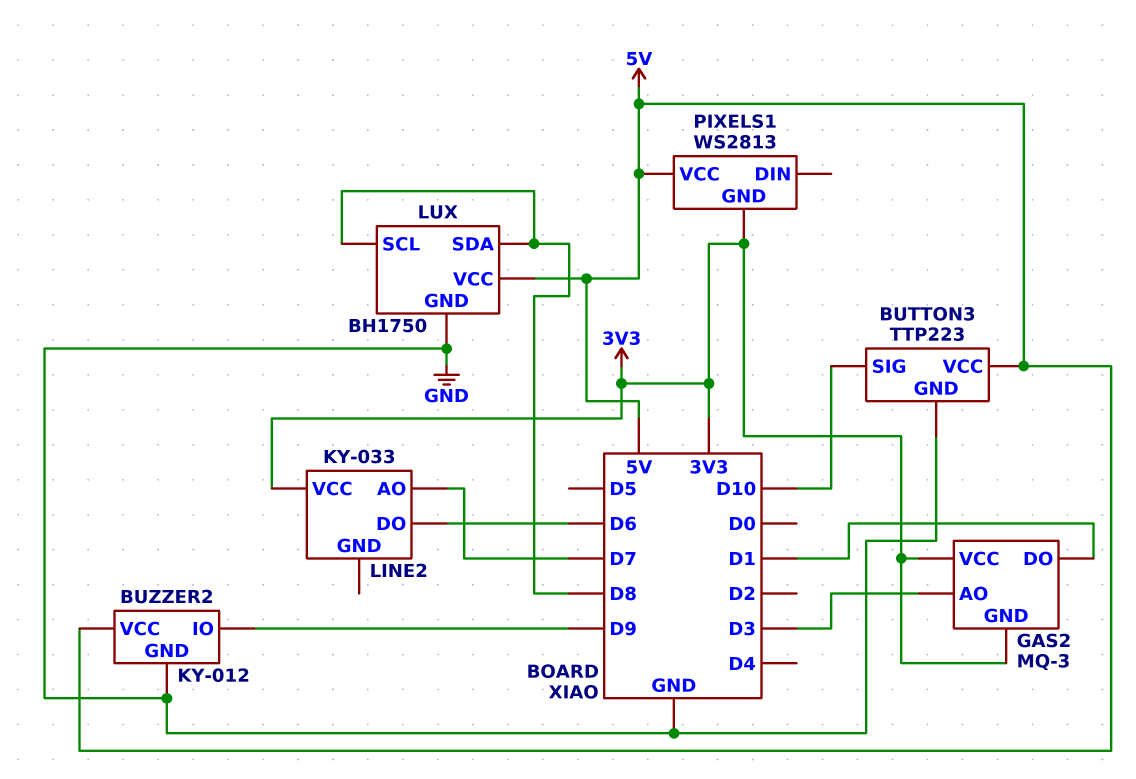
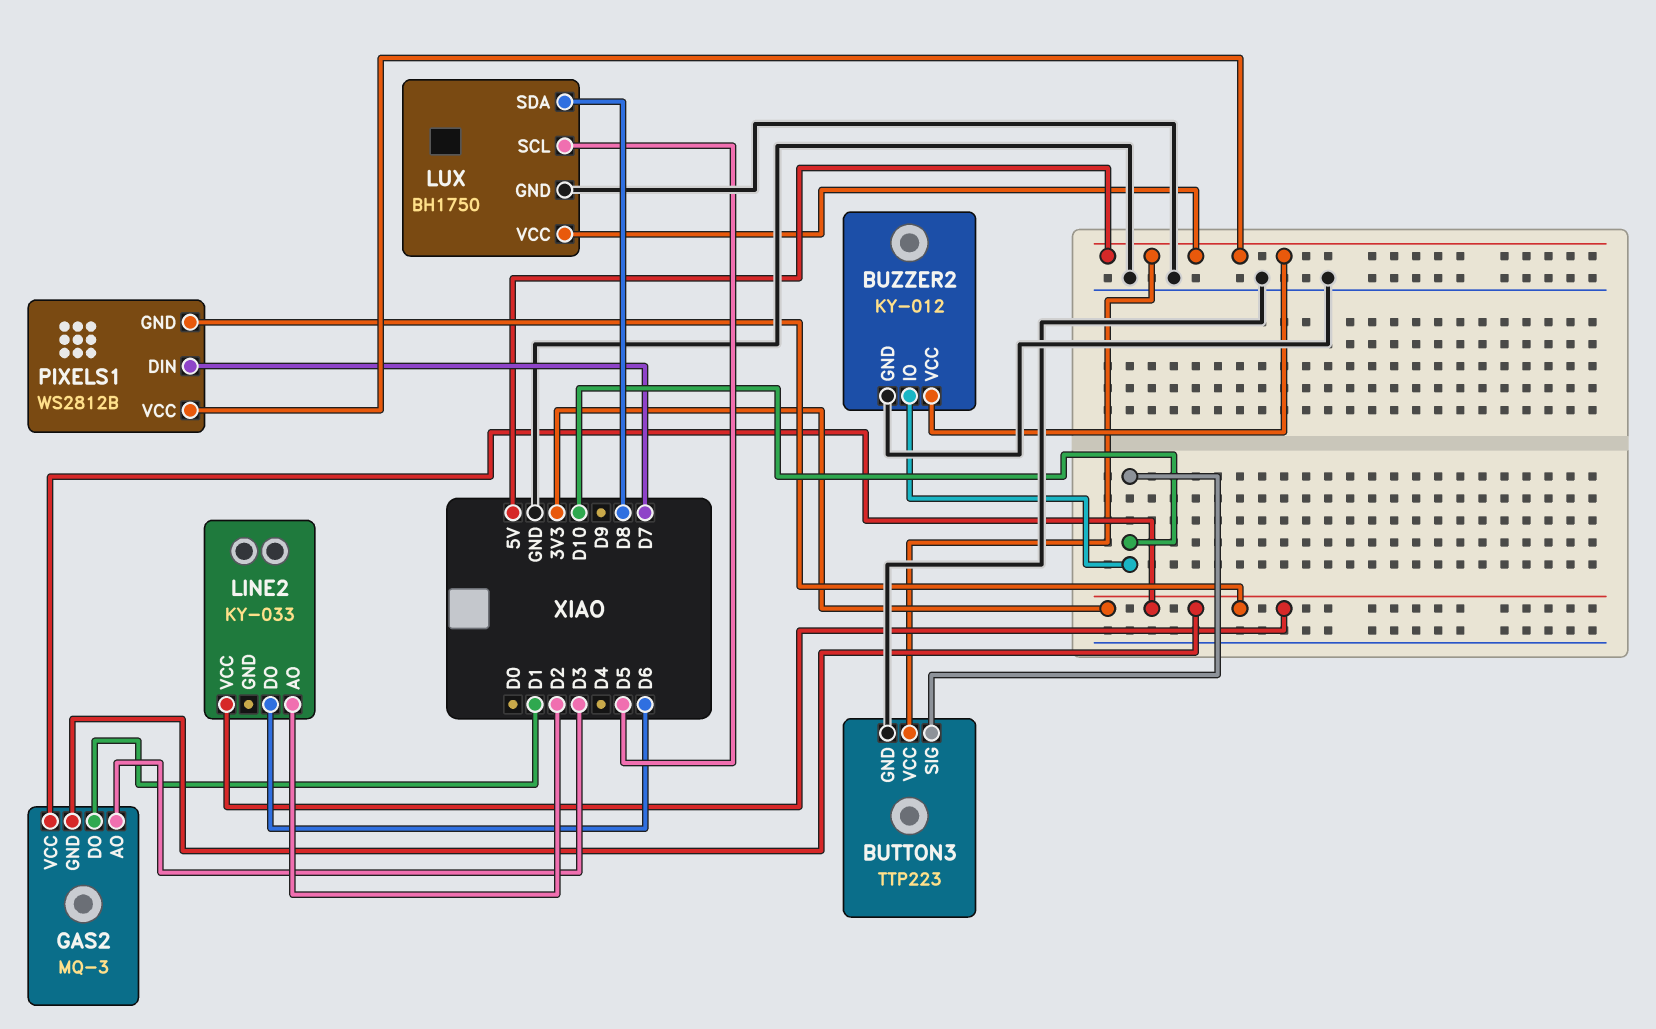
BUZZER2 pin IO: D9 -> D10
LINE2 pin AO: D7 -> D2
LUX pin SCL: D8 -> D5
PIXELS1: WS2813 -> WS2812B
PIXELS1 pin DIN: none -> D7

